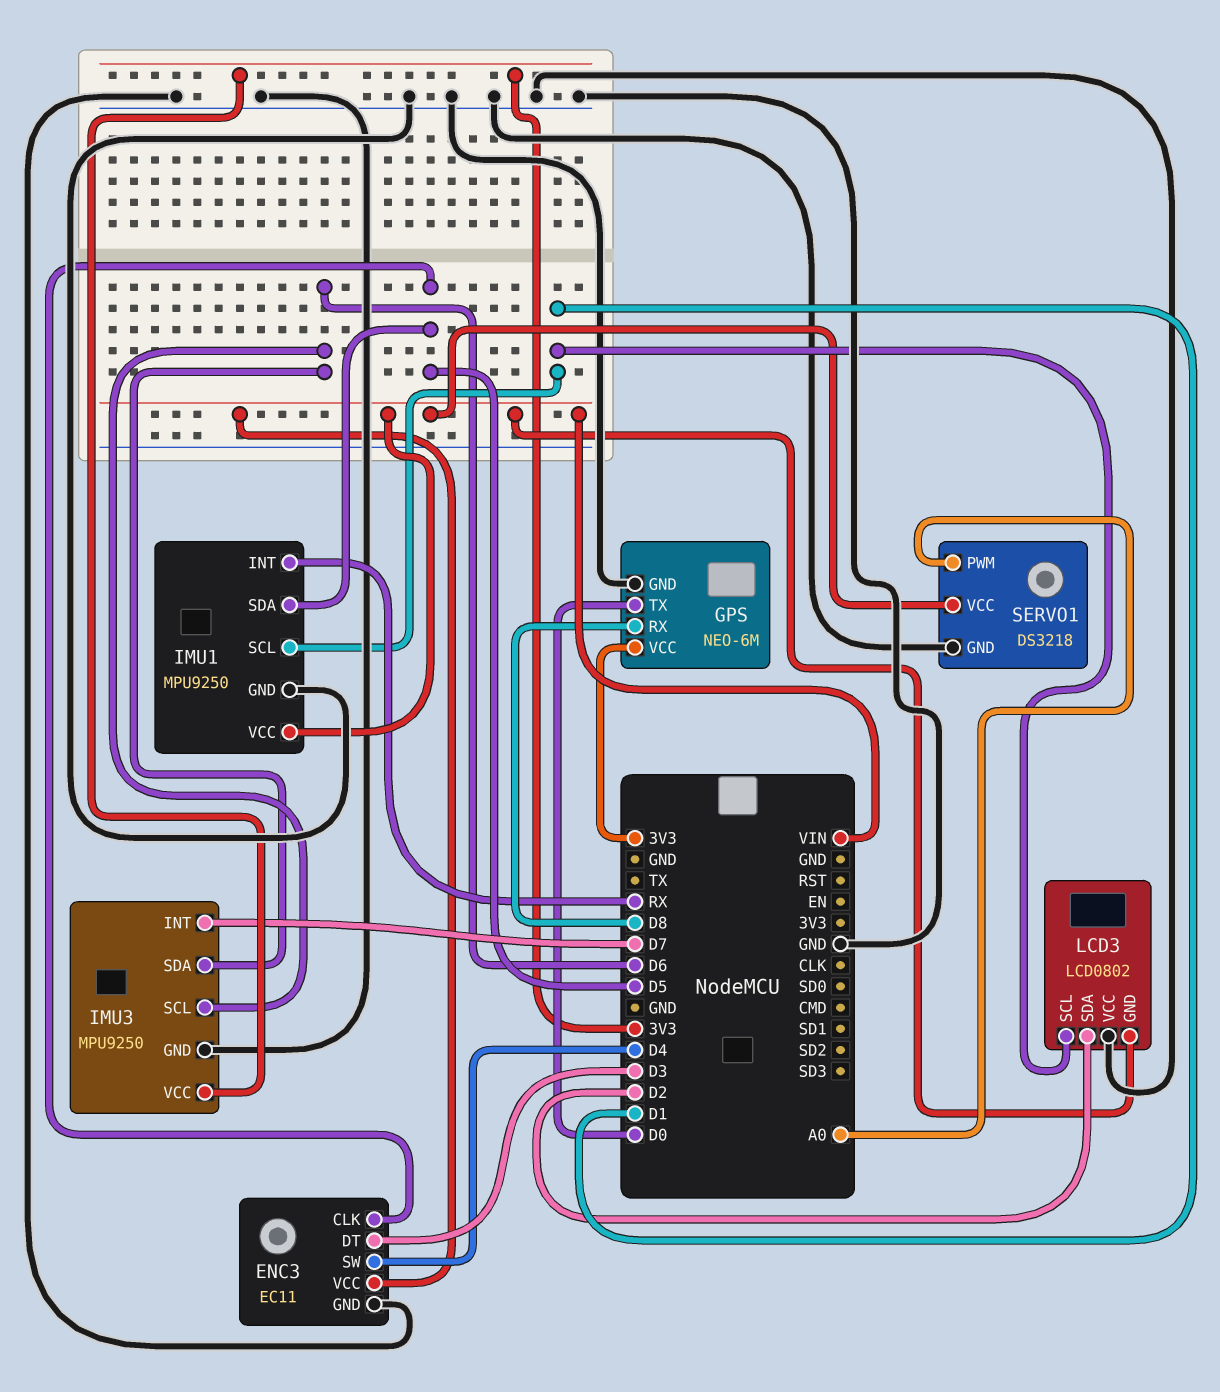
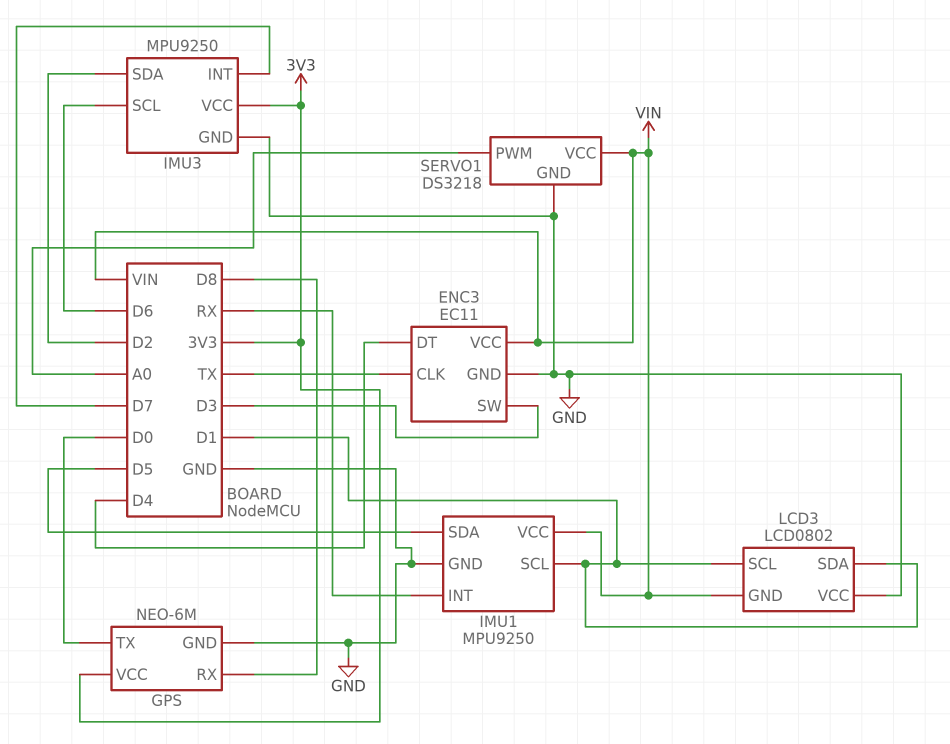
ENC3 pin CLK: D5 -> TX
ENC3 pin DT: D3 -> D4
ENC3 pin SW: D4 -> D3
IMU3 pin SDA: D6 -> D2
LCD3 pin SDA: D2 -> D1

